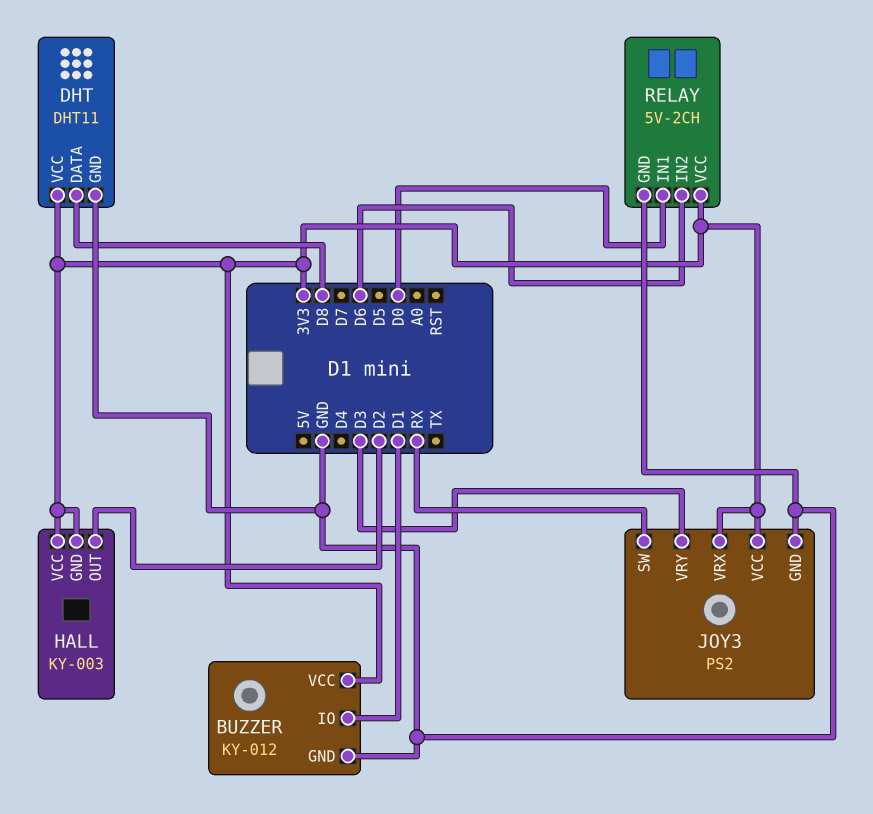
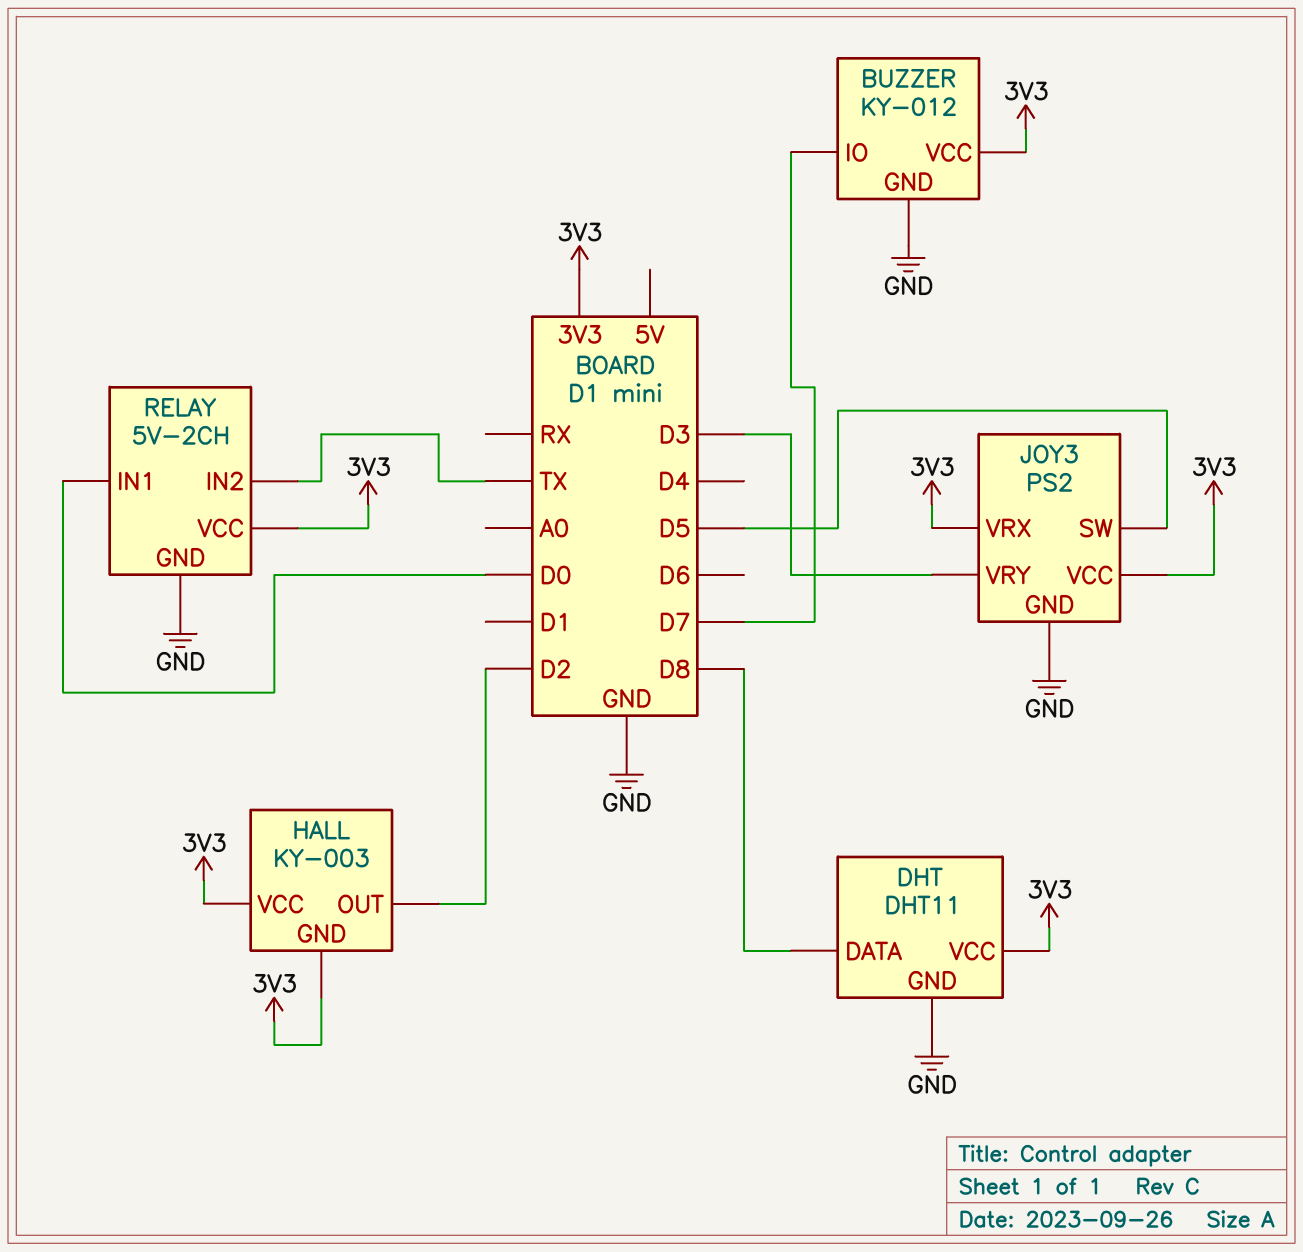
BUZZER pin IO: D1 -> D7
JOY3 pin SW: RX -> D5
RELAY pin IN2: D6 -> TX

